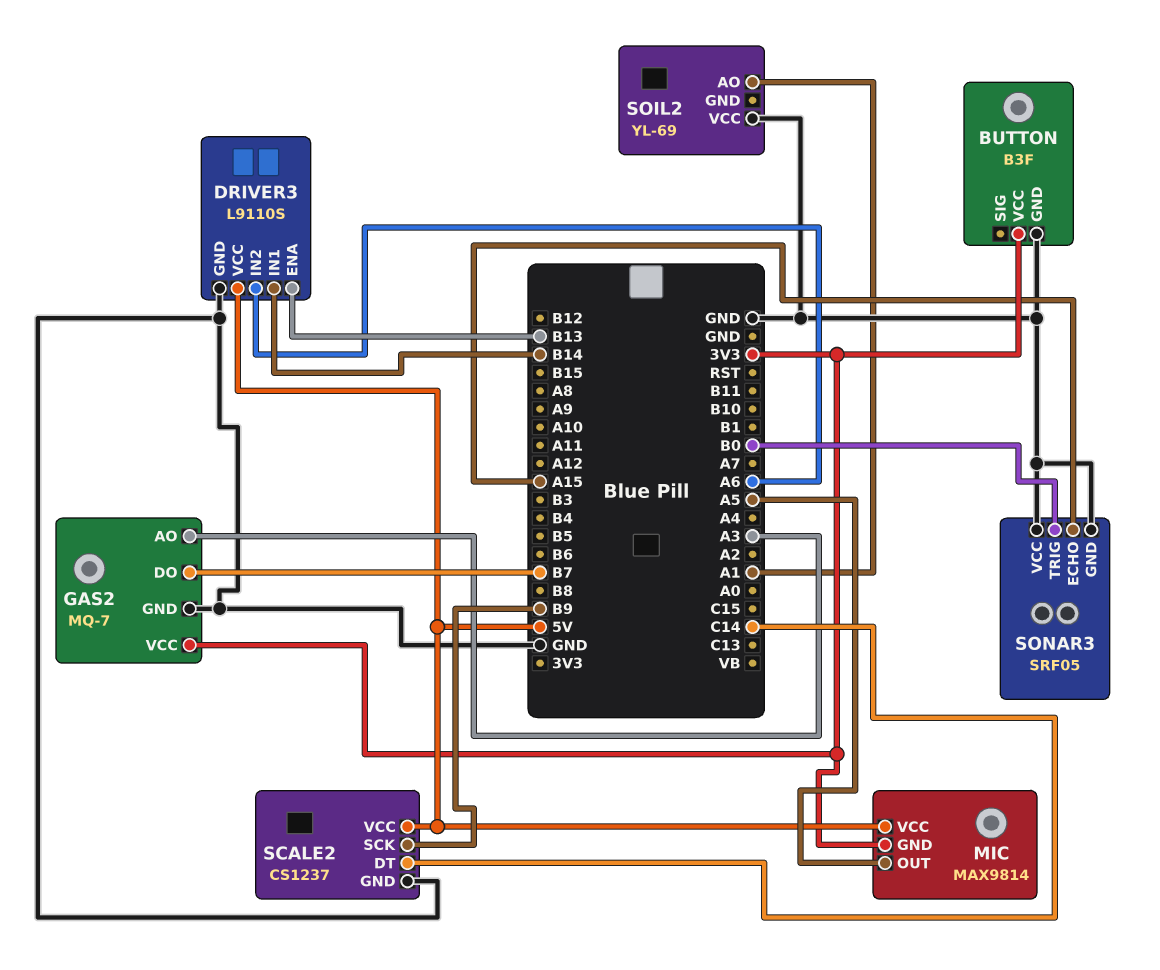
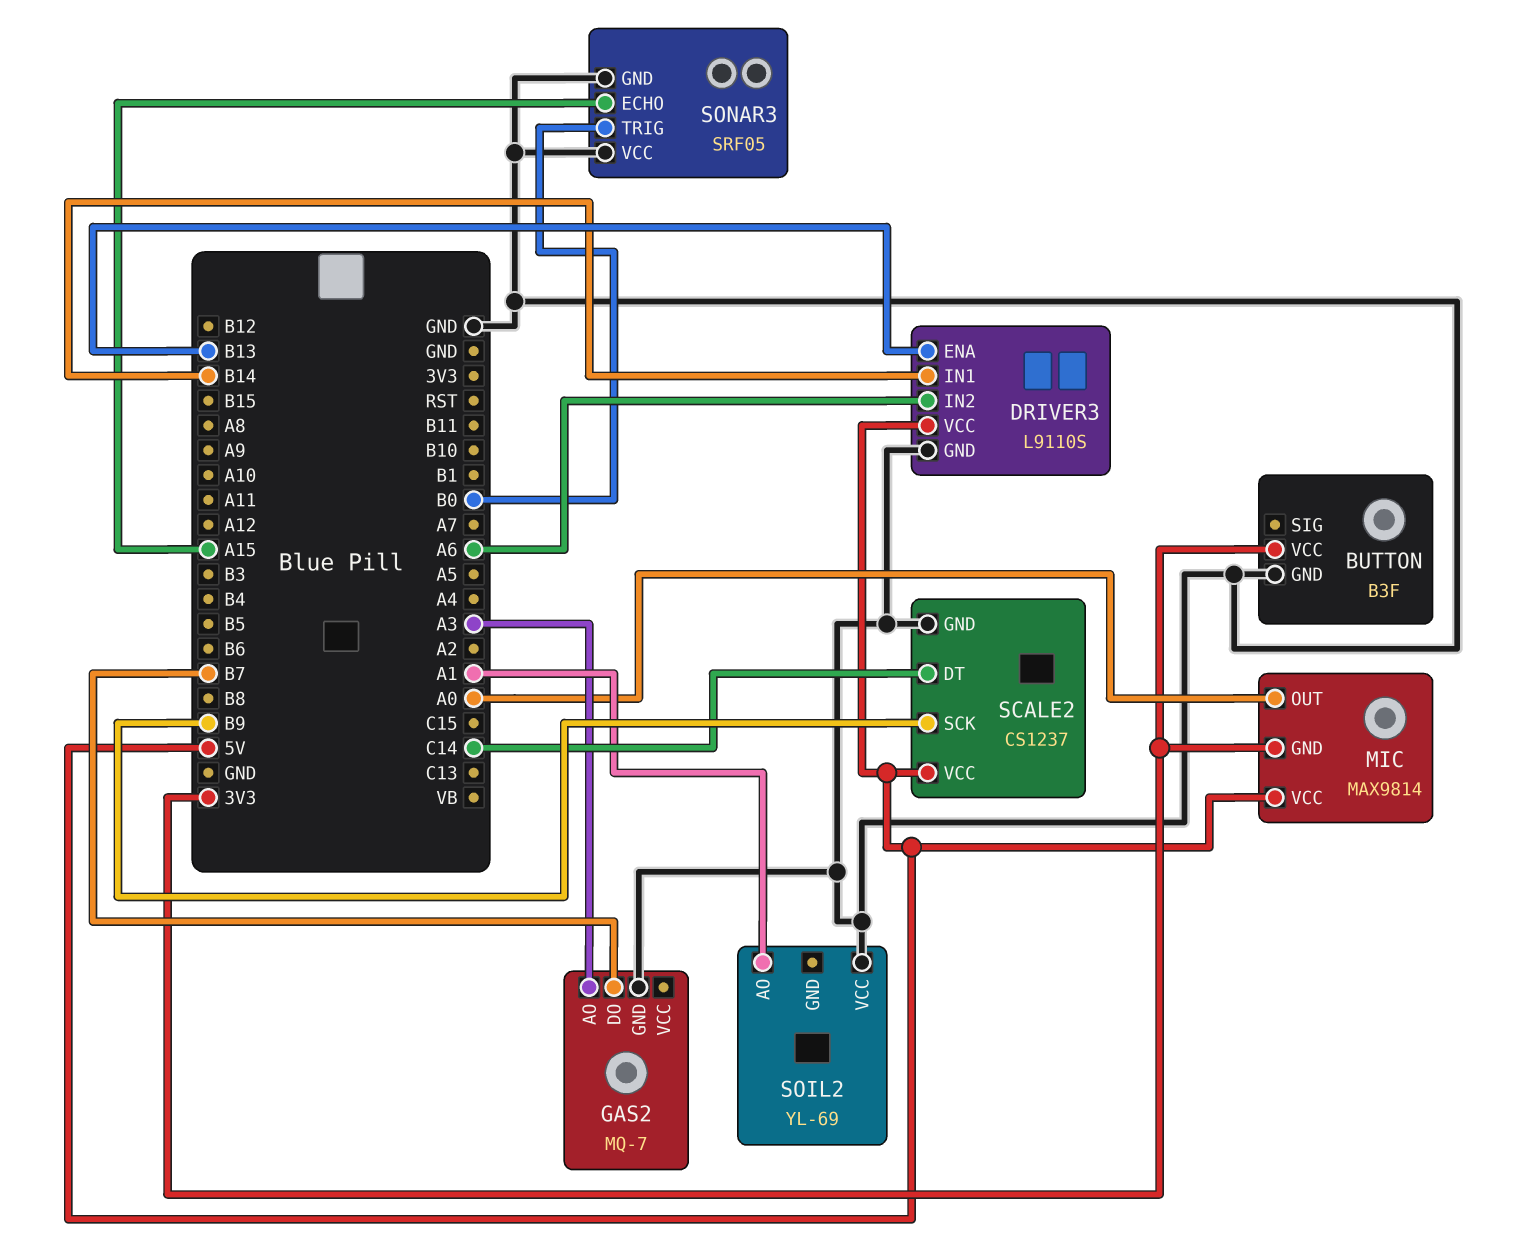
GAS2 pin VCC: 3V3 -> none
MIC pin OUT: A5 -> A0

